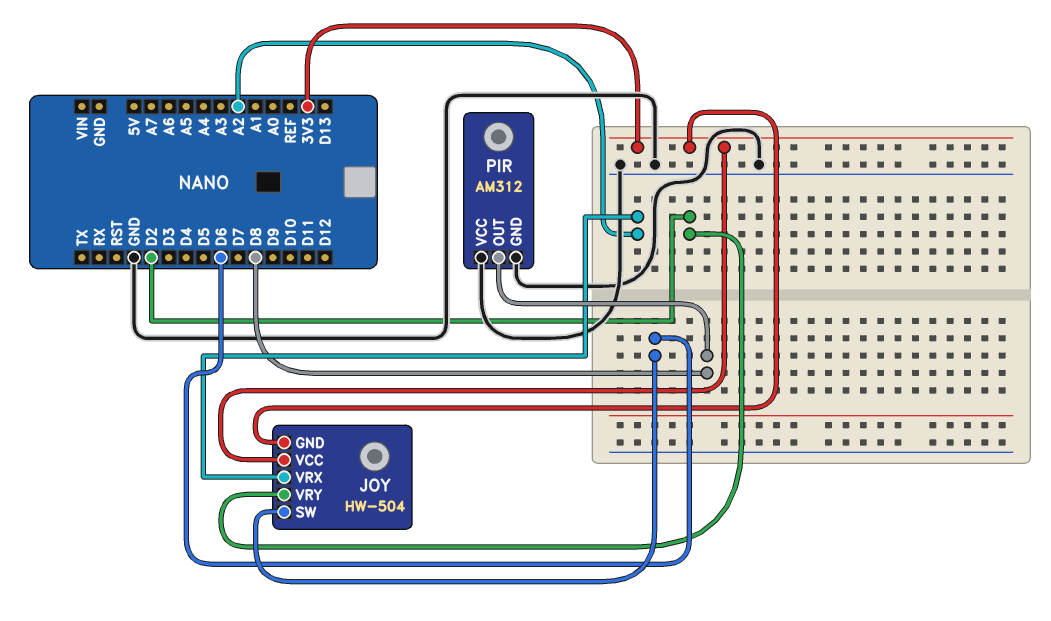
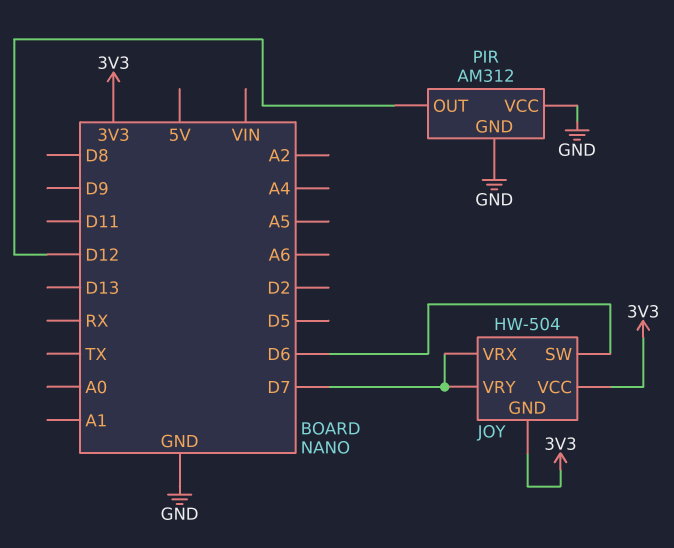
JOY pin VRX: A2 -> D7
JOY pin VRY: D2 -> D7
PIR pin OUT: D8 -> D12

